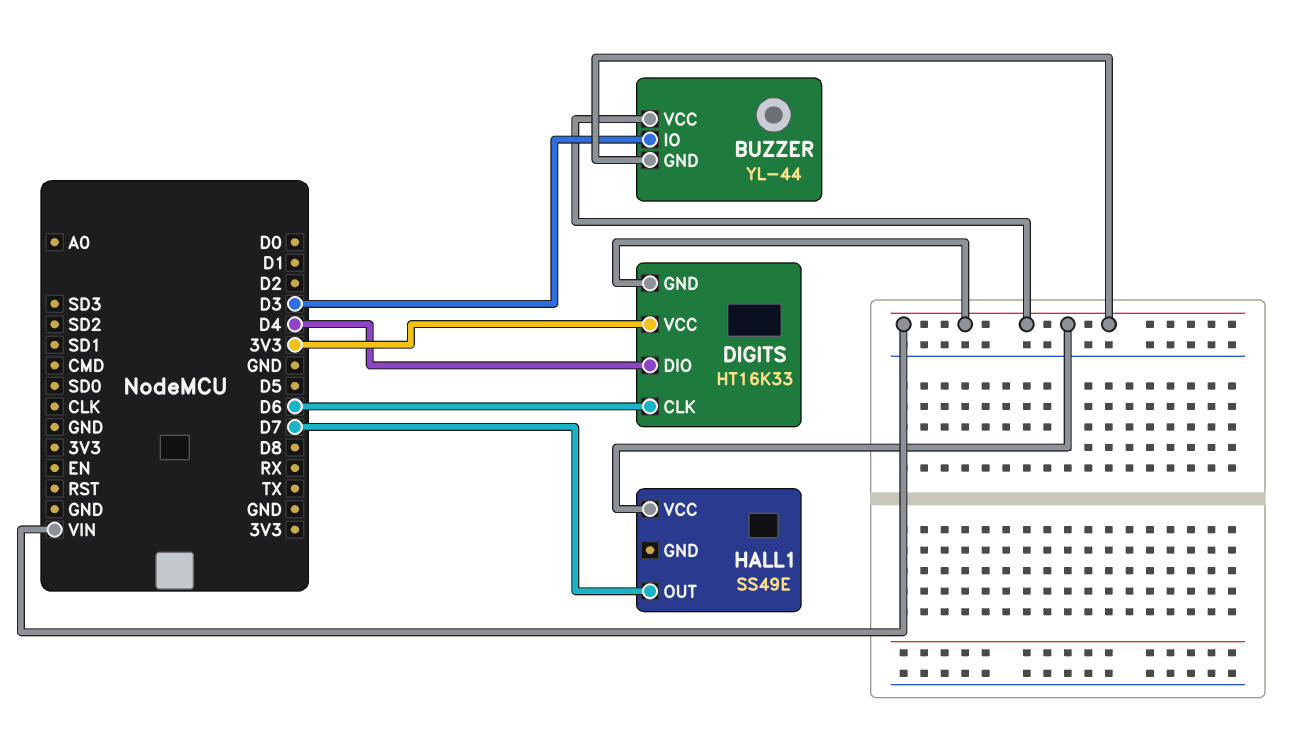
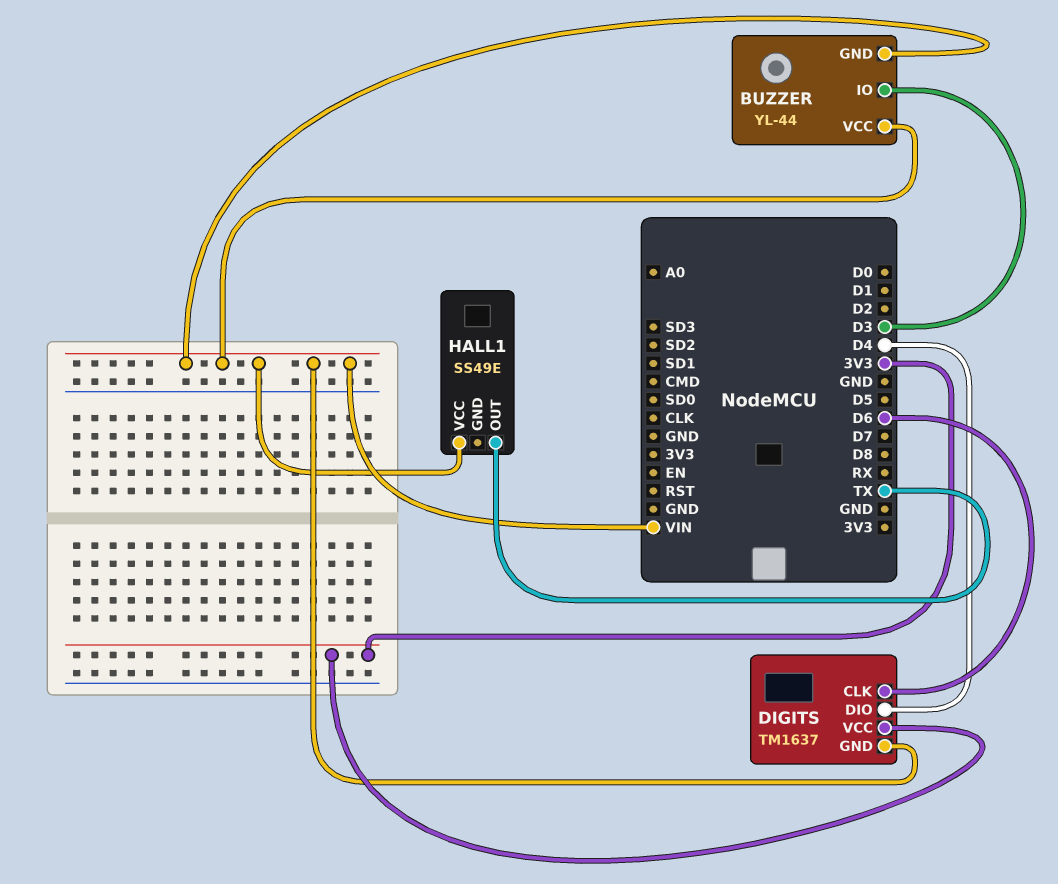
DIGITS: HT16K33 -> TM1637
HALL1 pin OUT: D7 -> TX

